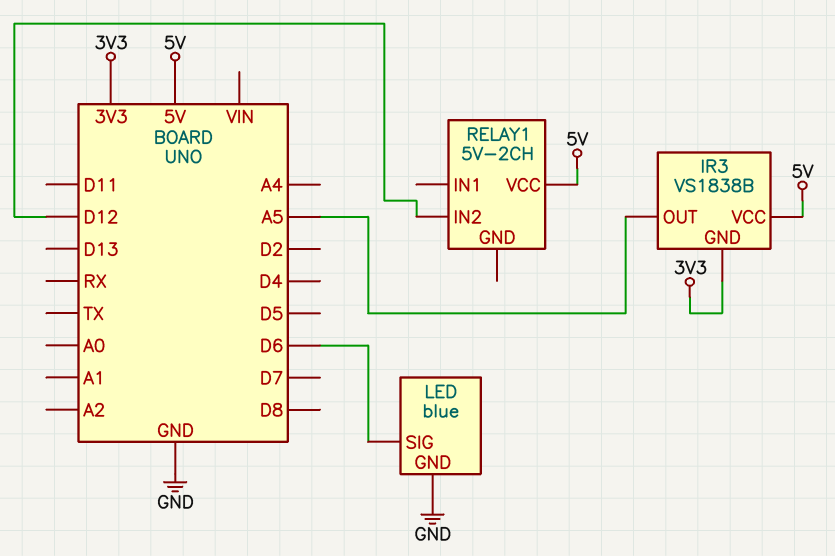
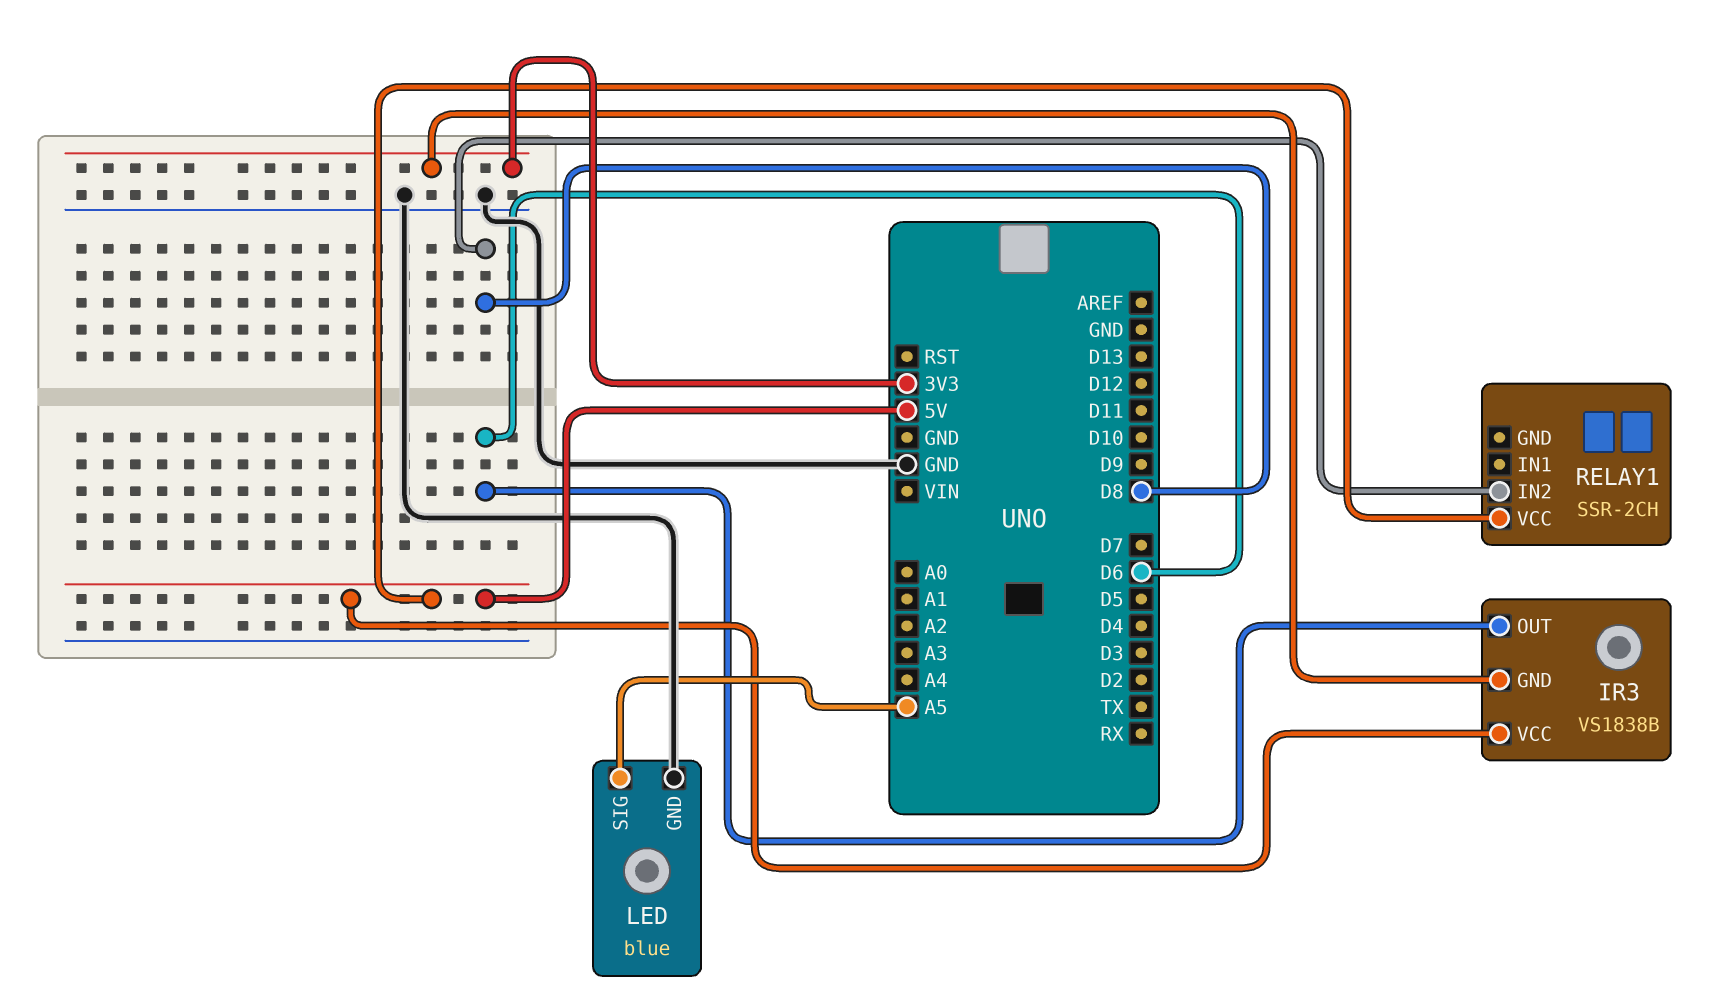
IR3 pin OUT: A5 -> D6
LED pin SIG: D6 -> A5
RELAY1: 5V-2CH -> SSR-2CH
RELAY1 pin IN2: D12 -> D8

